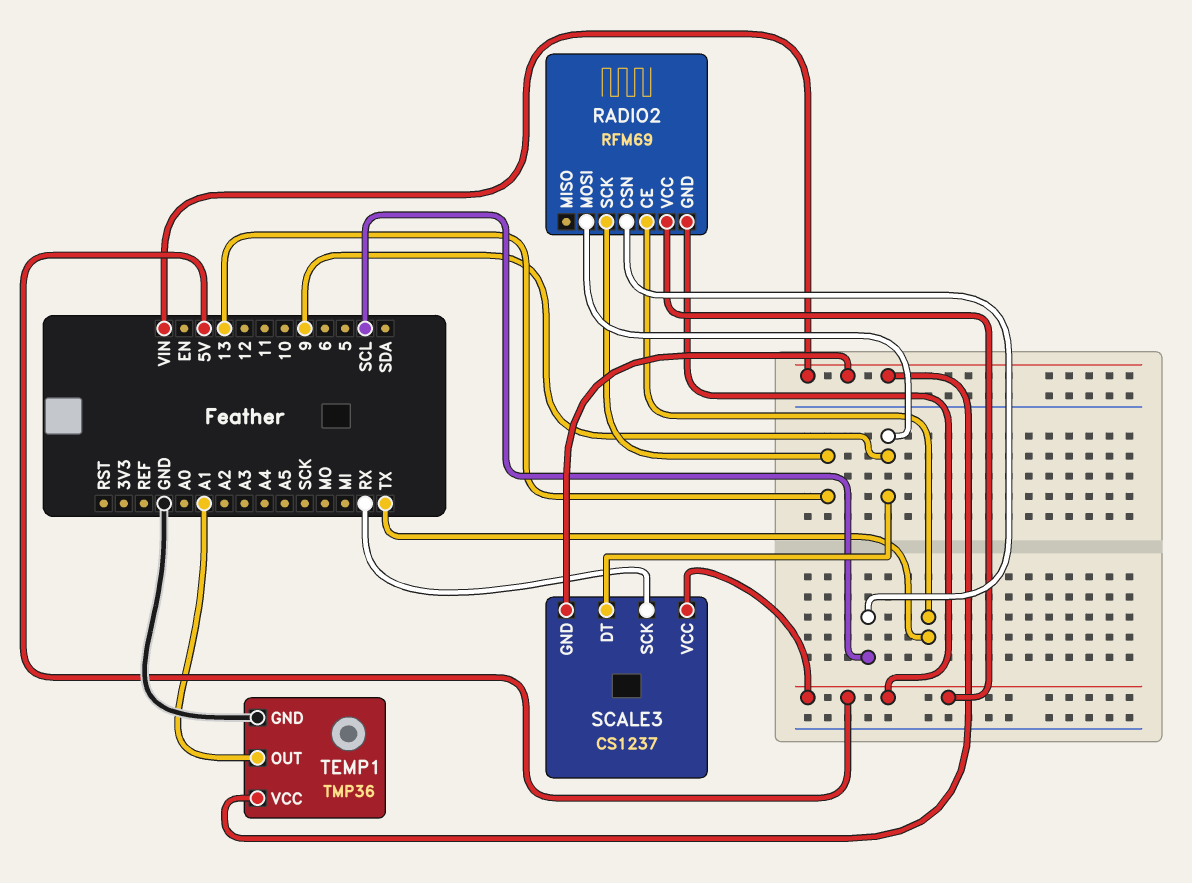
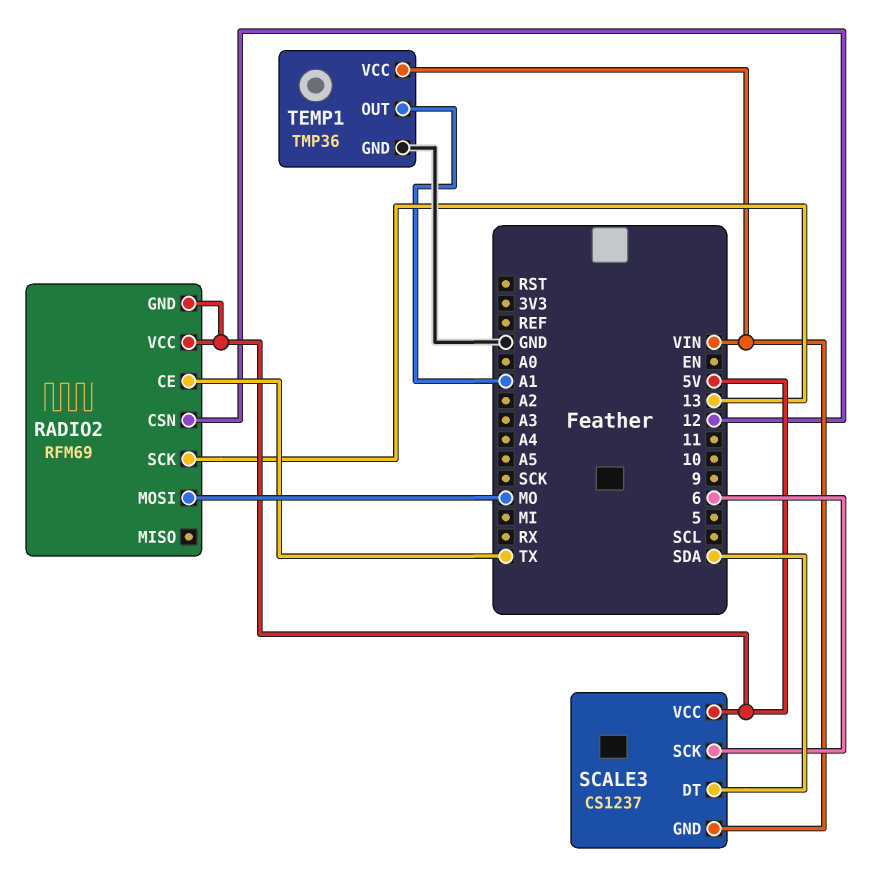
RADIO2 pin CSN: SCL -> 12
RADIO2 pin MOSI: 9 -> MO
SCALE3 pin DT: 9 -> SDA
SCALE3 pin SCK: RX -> 6

